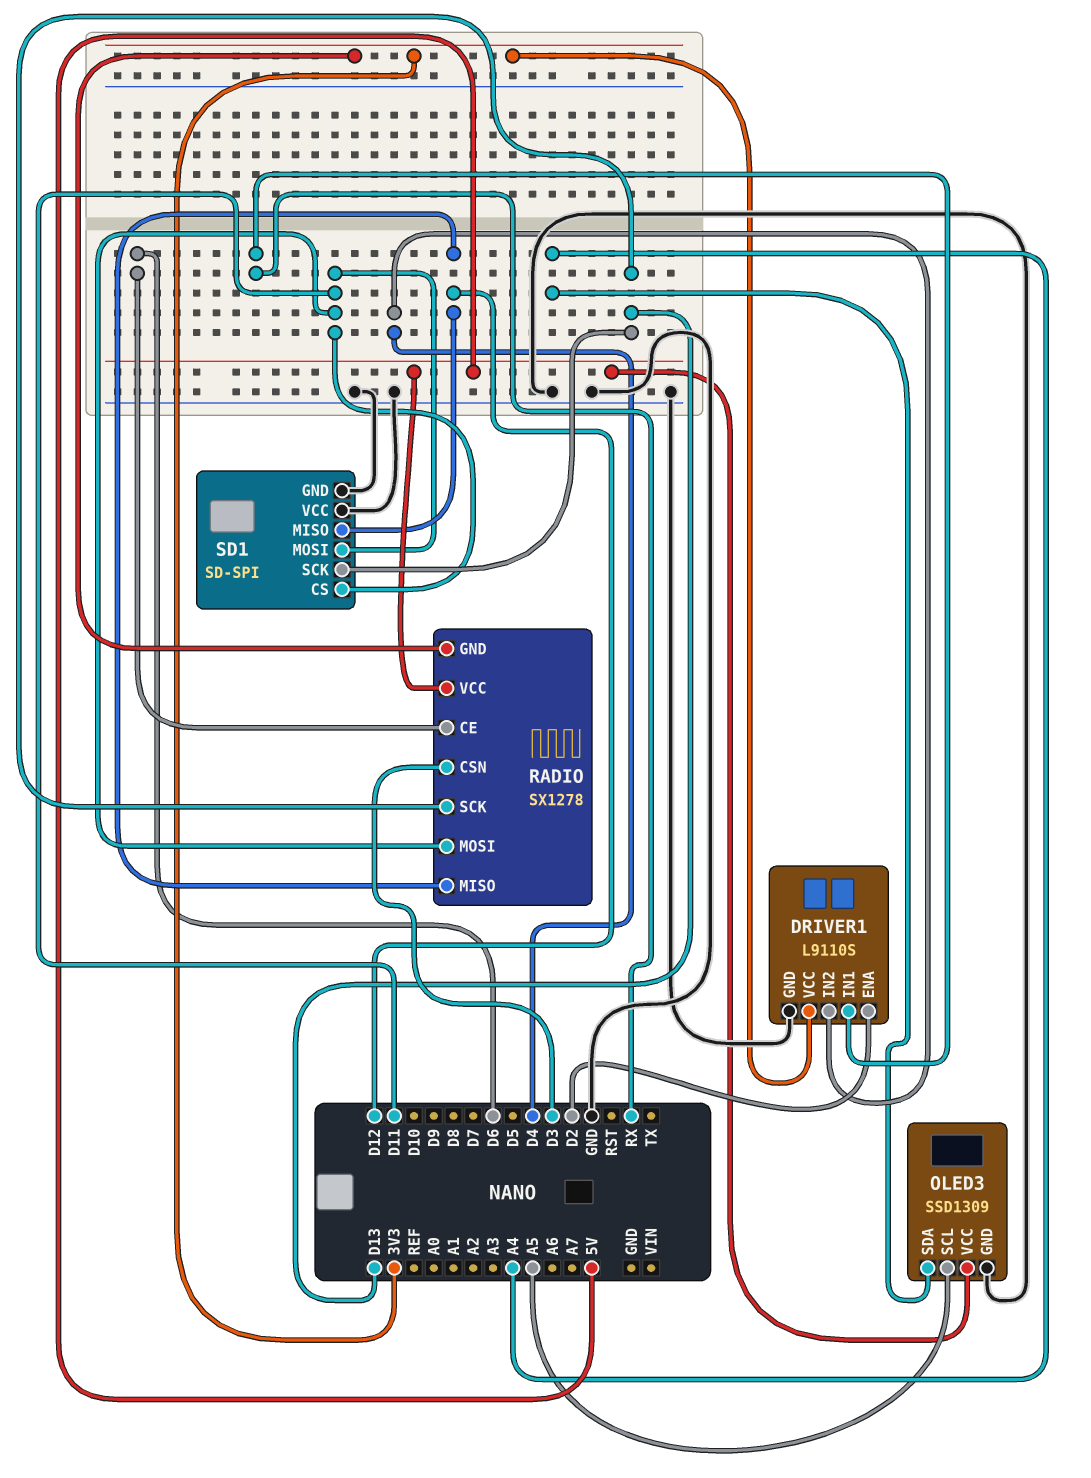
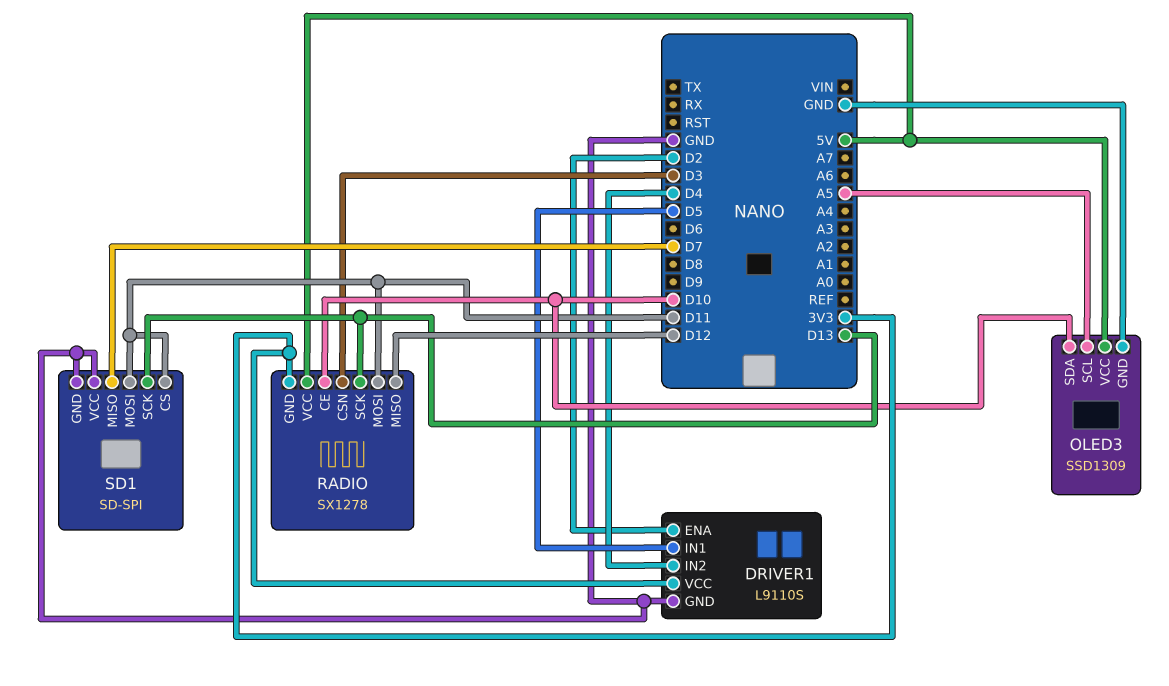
DRIVER1 pin IN1: RX -> D5
OLED3 pin SDA: A4 -> D10
RADIO pin CE: D6 -> D10
SD1 pin MISO: D12 -> D7

